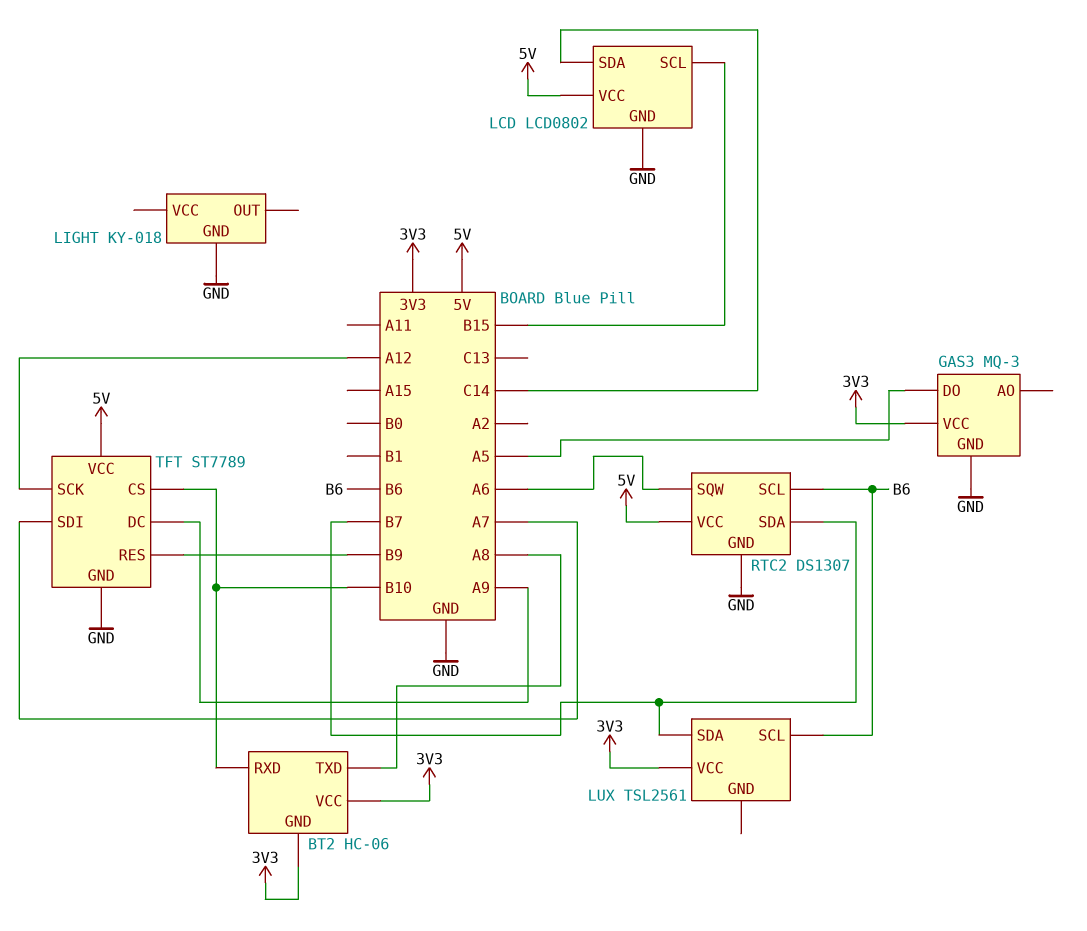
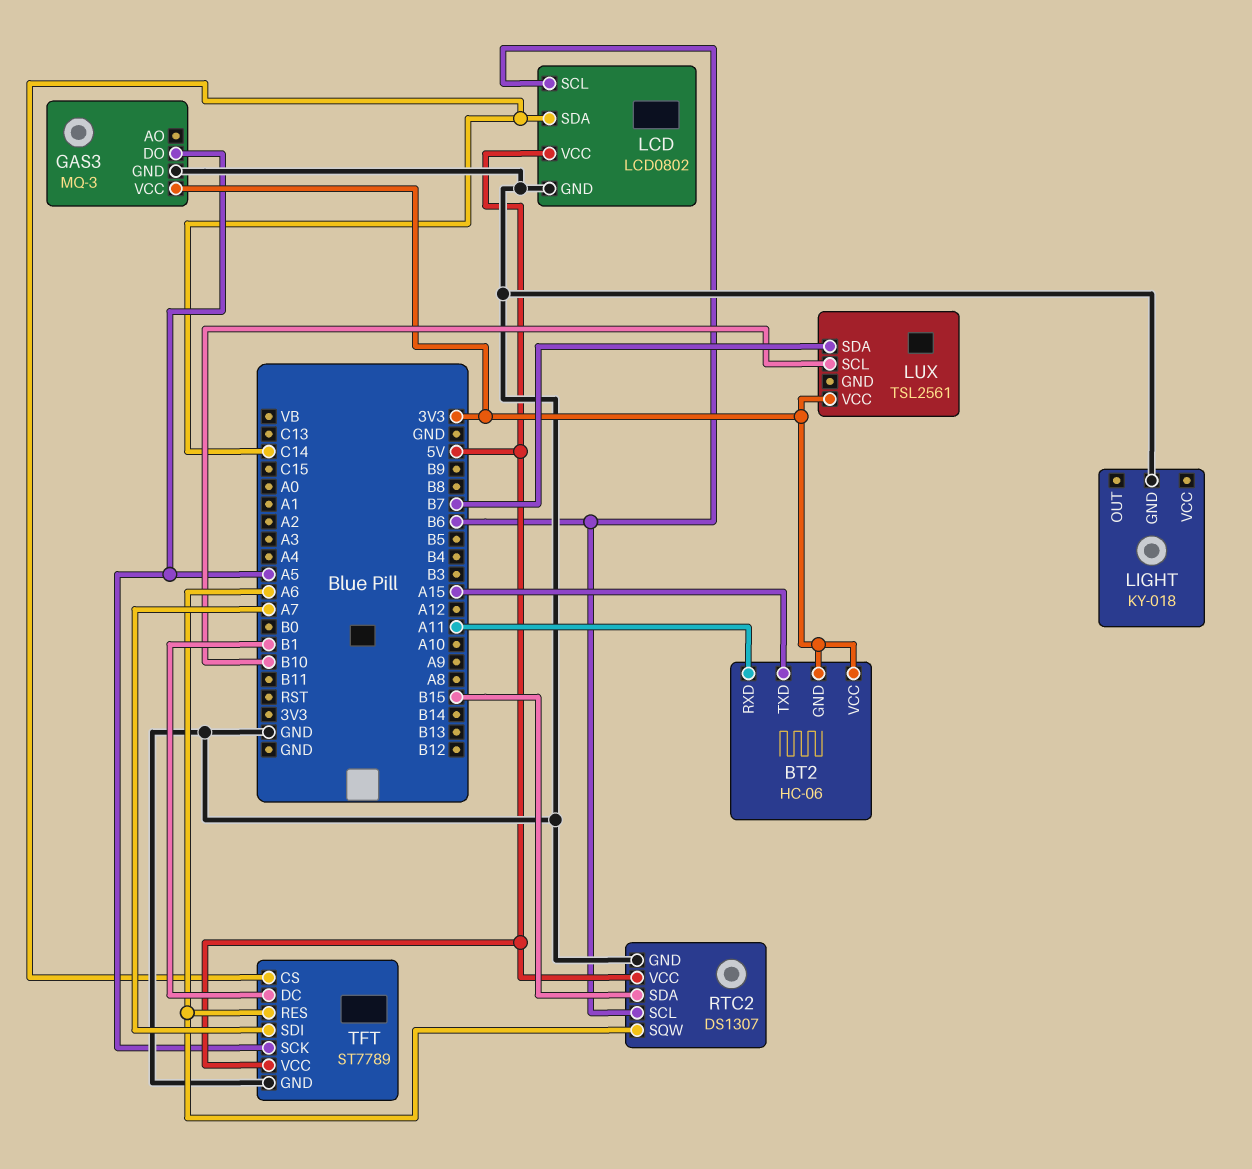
BT2 pin RXD: B10 -> A11
BT2 pin TXD: A8 -> A15
LCD pin SCL: B15 -> B6
LUX pin SCL: B6 -> B10
RTC2 pin SDA: B7 -> B15
TFT pin CS: B10 -> C14
TFT pin DC: A9 -> B1
TFT pin RES: B9 -> A6
TFT pin SCK: A12 -> A5

